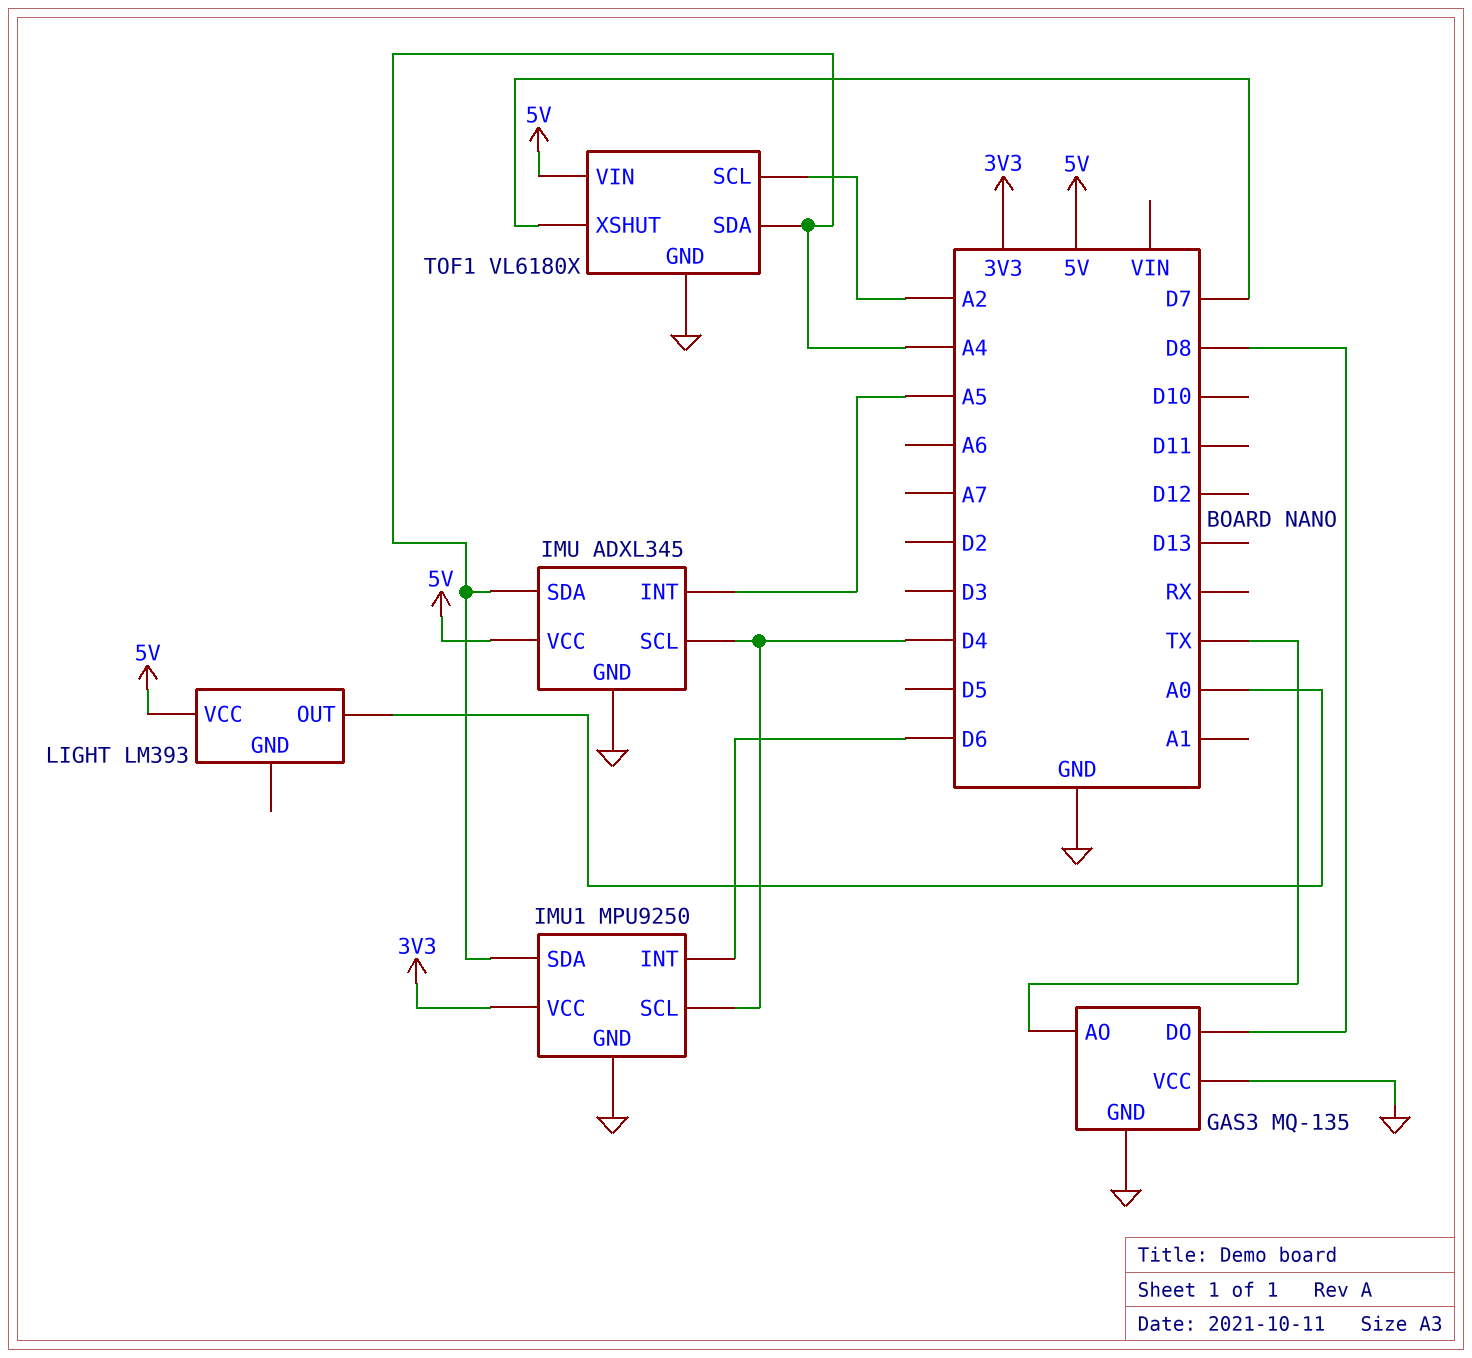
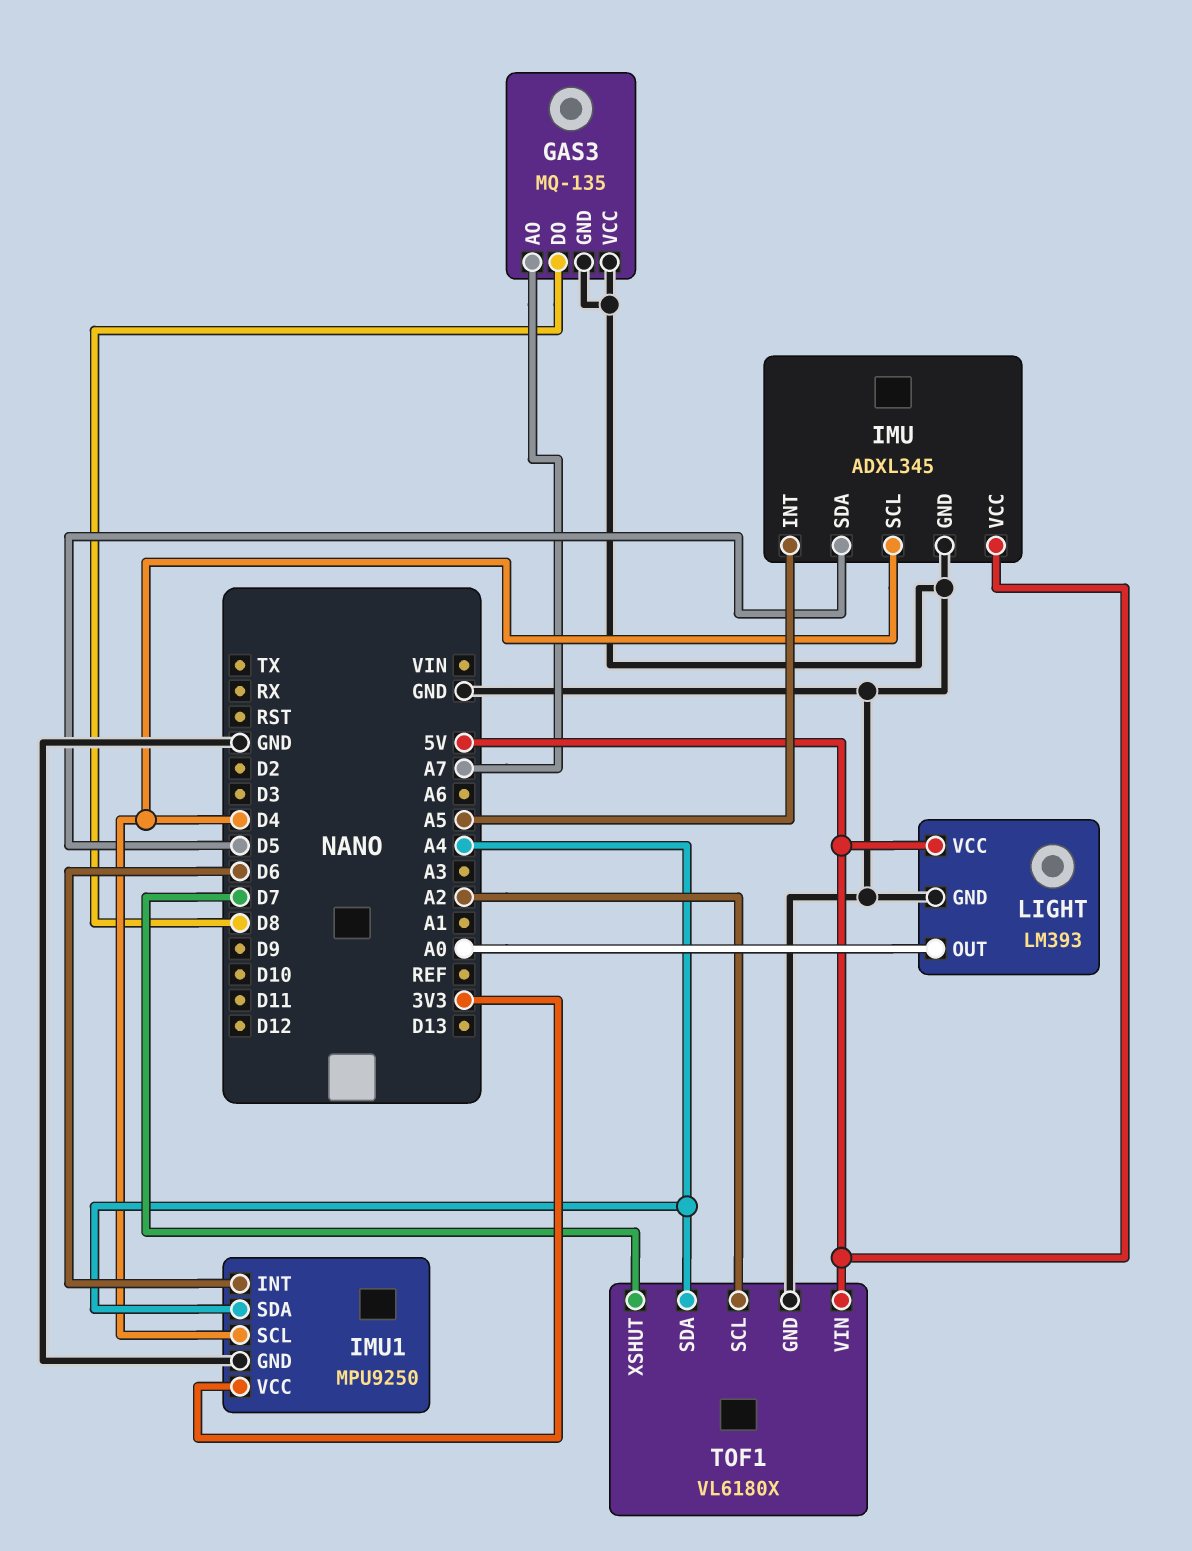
GAS3 pin AO: TX -> A7
IMU pin SDA: A4 -> D5
LIGHT pin GND: none -> GND

